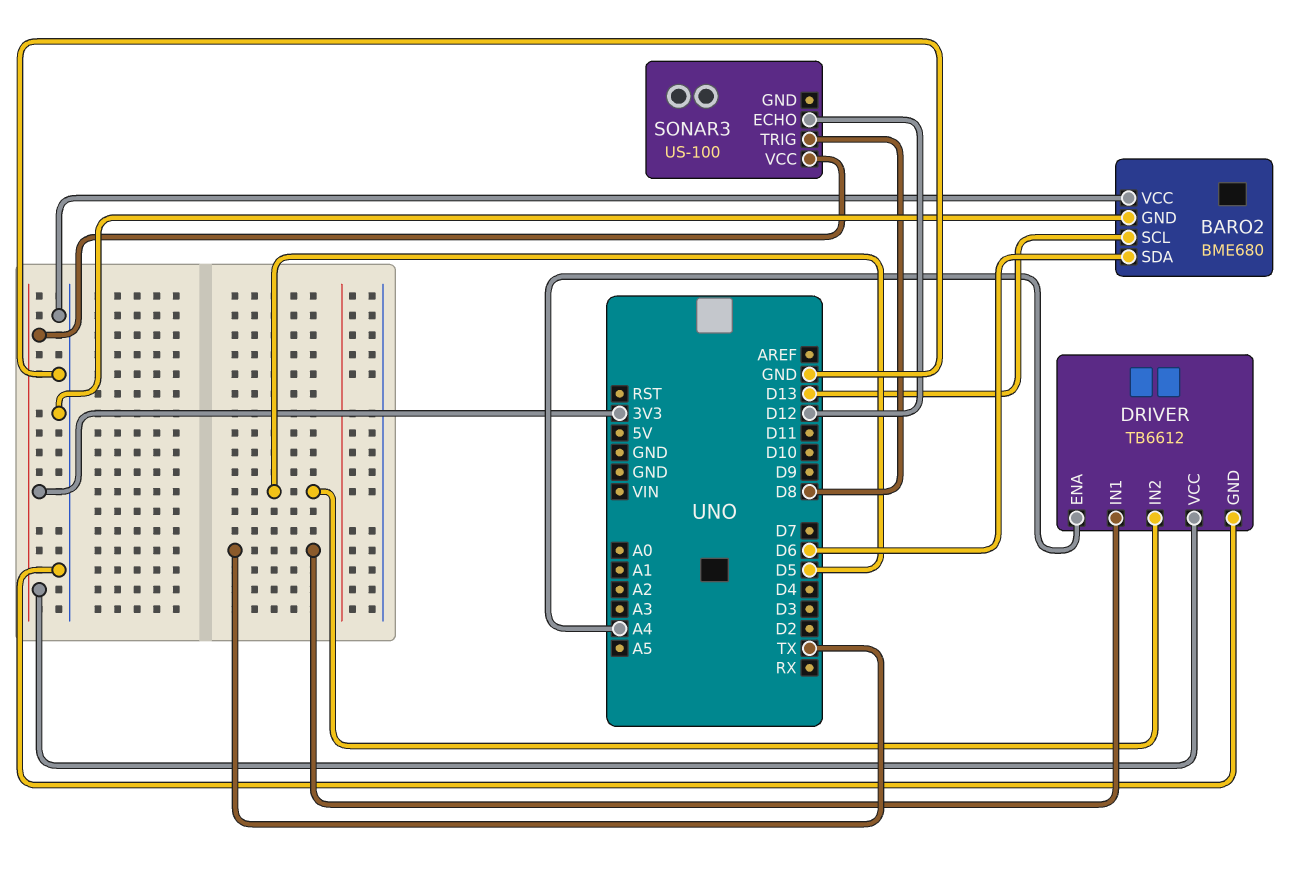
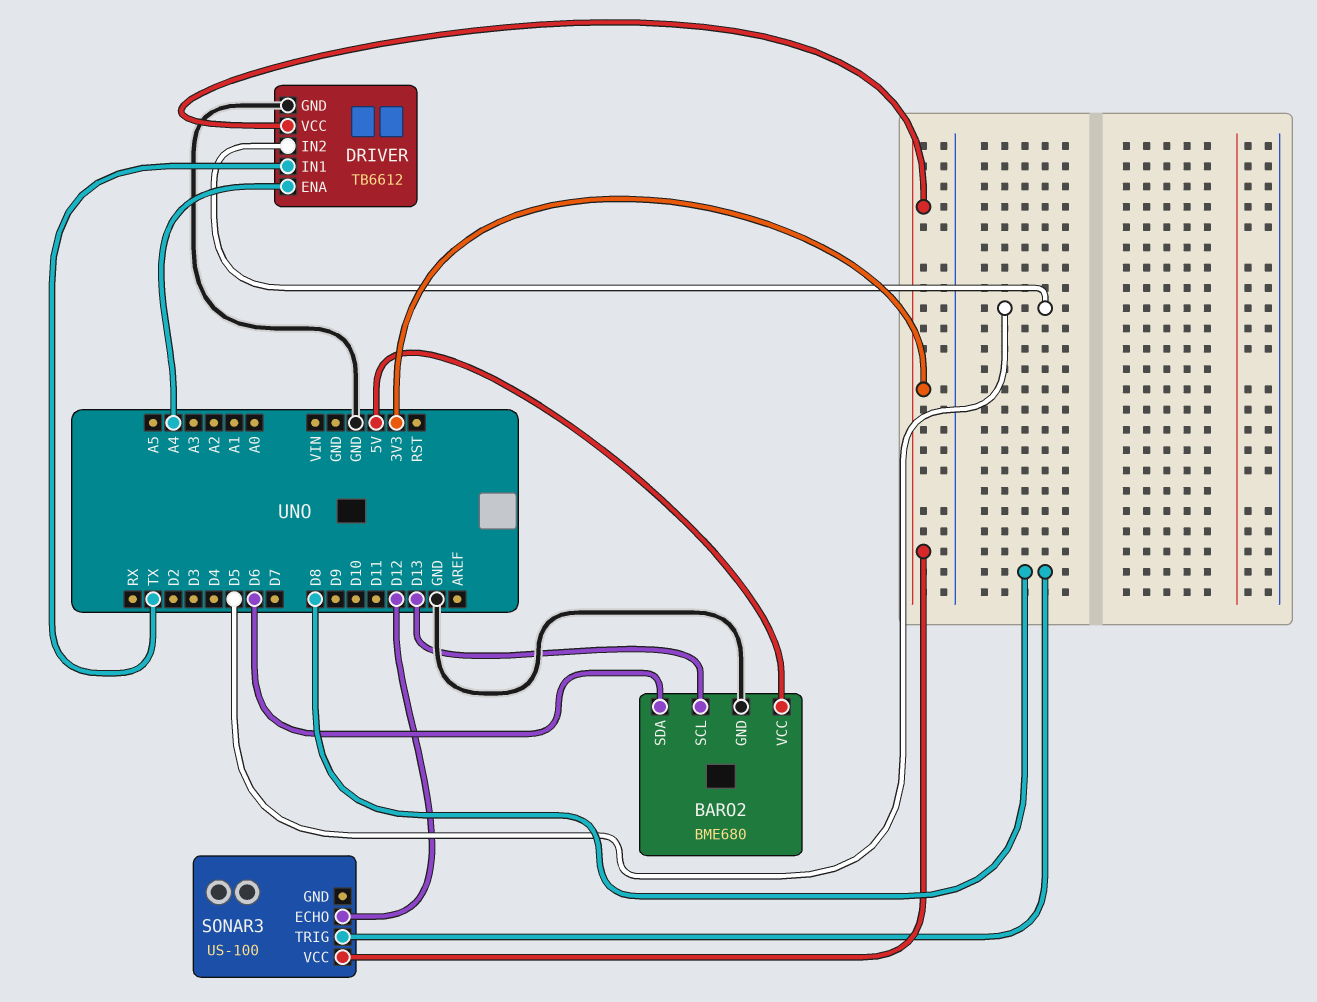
BARO2 pin VCC: GND -> 5V

